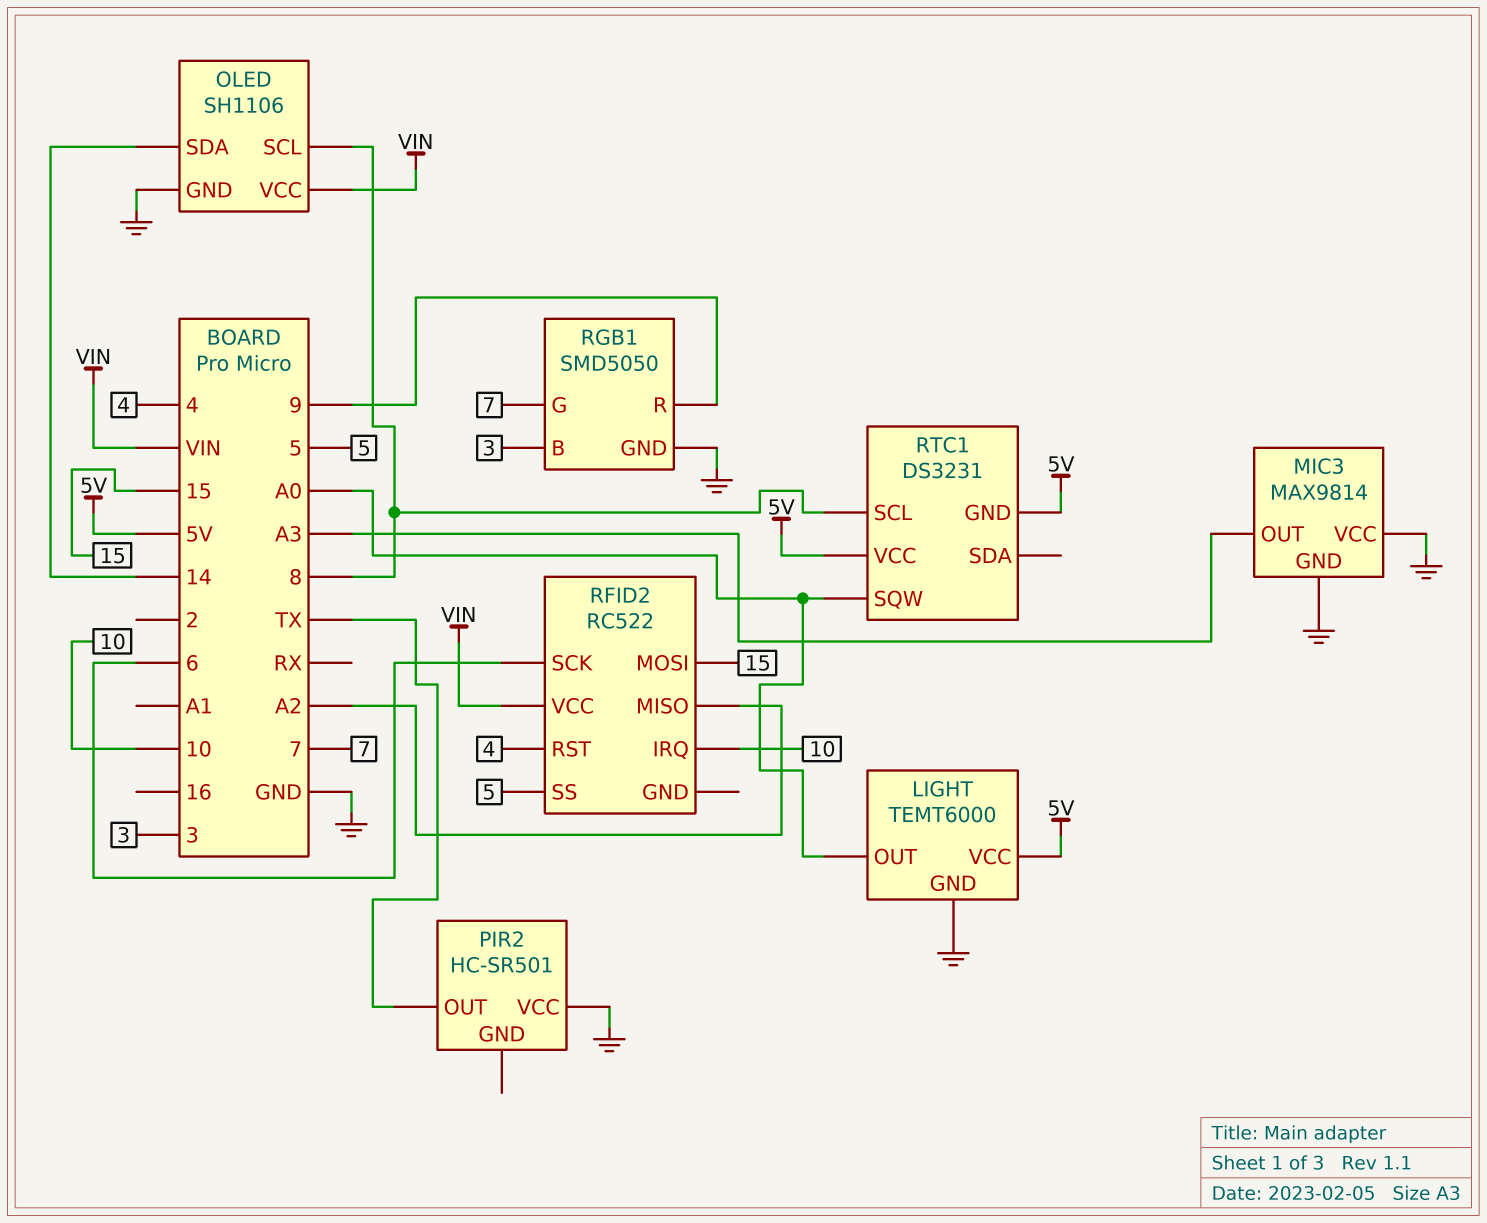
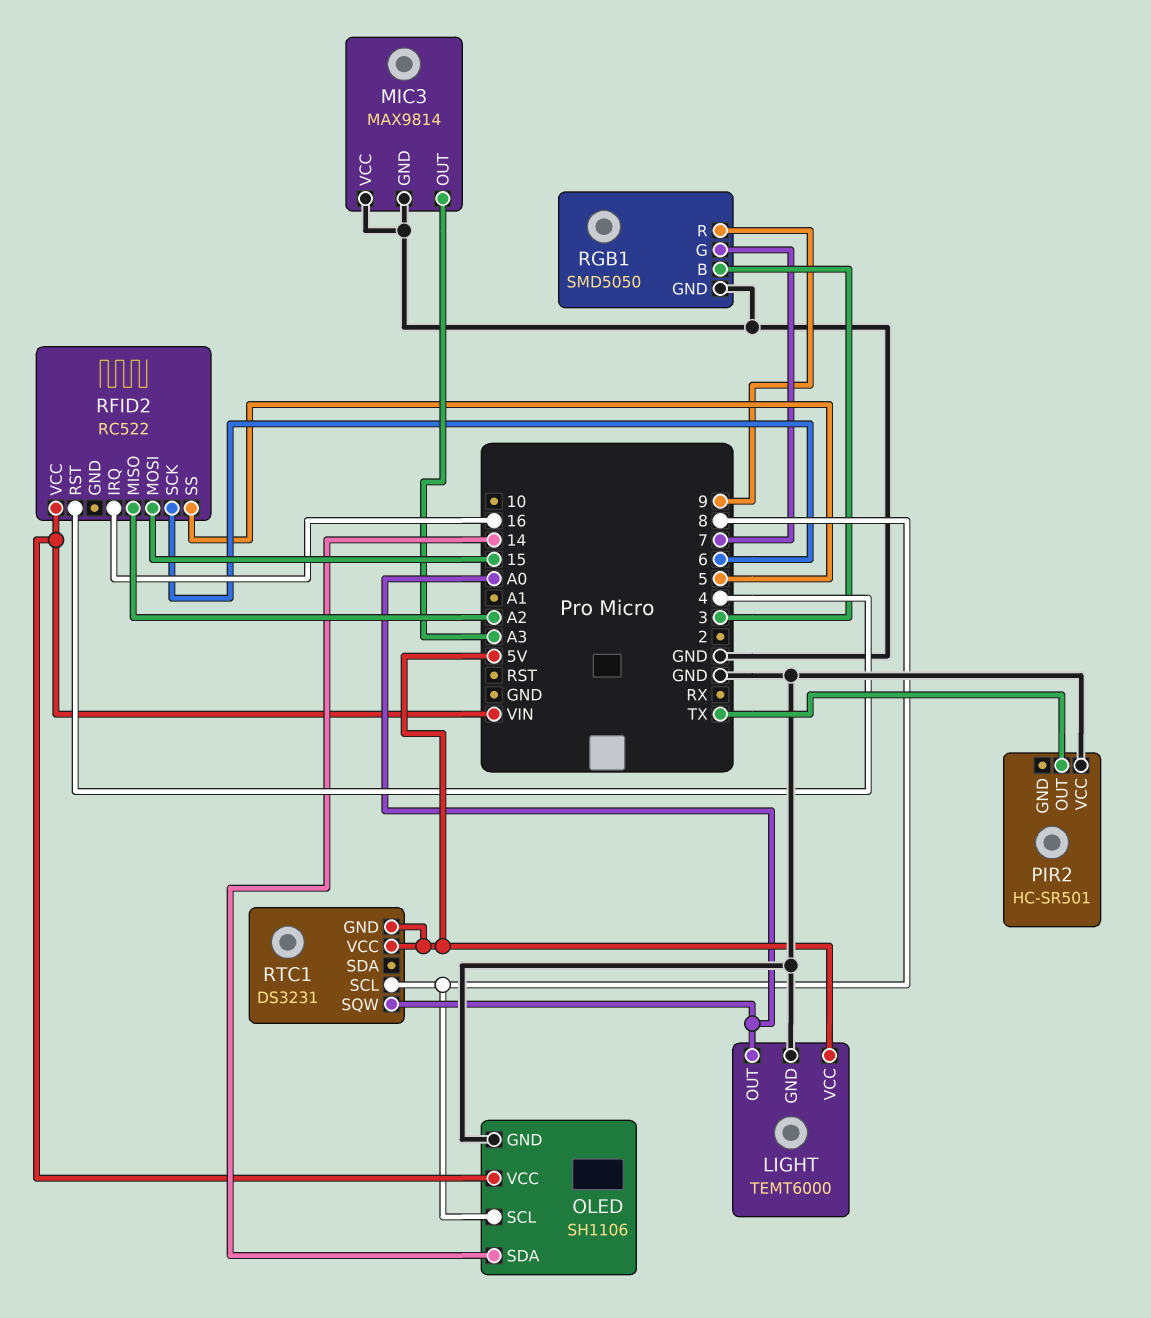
RFID2 pin IRQ: 10 -> 16

